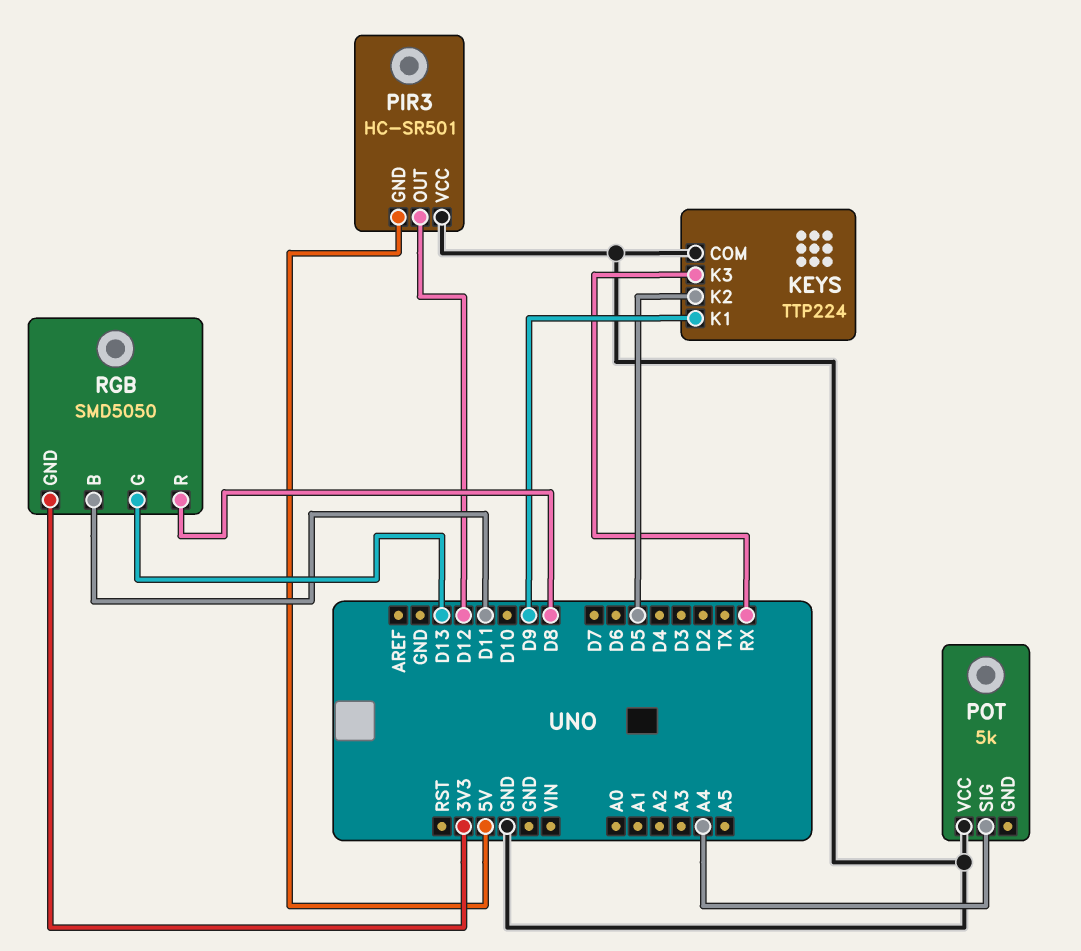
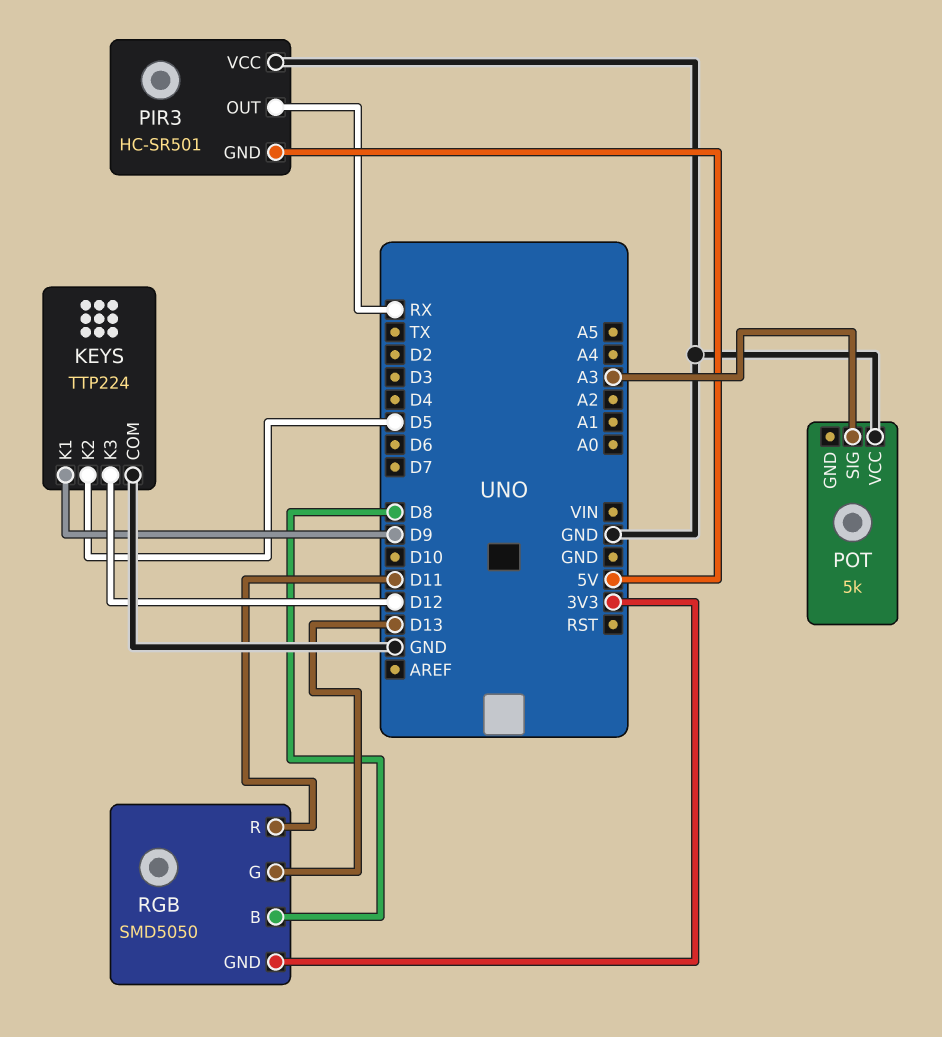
KEYS pin K3: RX -> D12
PIR3 pin OUT: D12 -> RX
POT pin SIG: A4 -> A3
RGB pin B: D11 -> D8
RGB pin R: D8 -> D11

